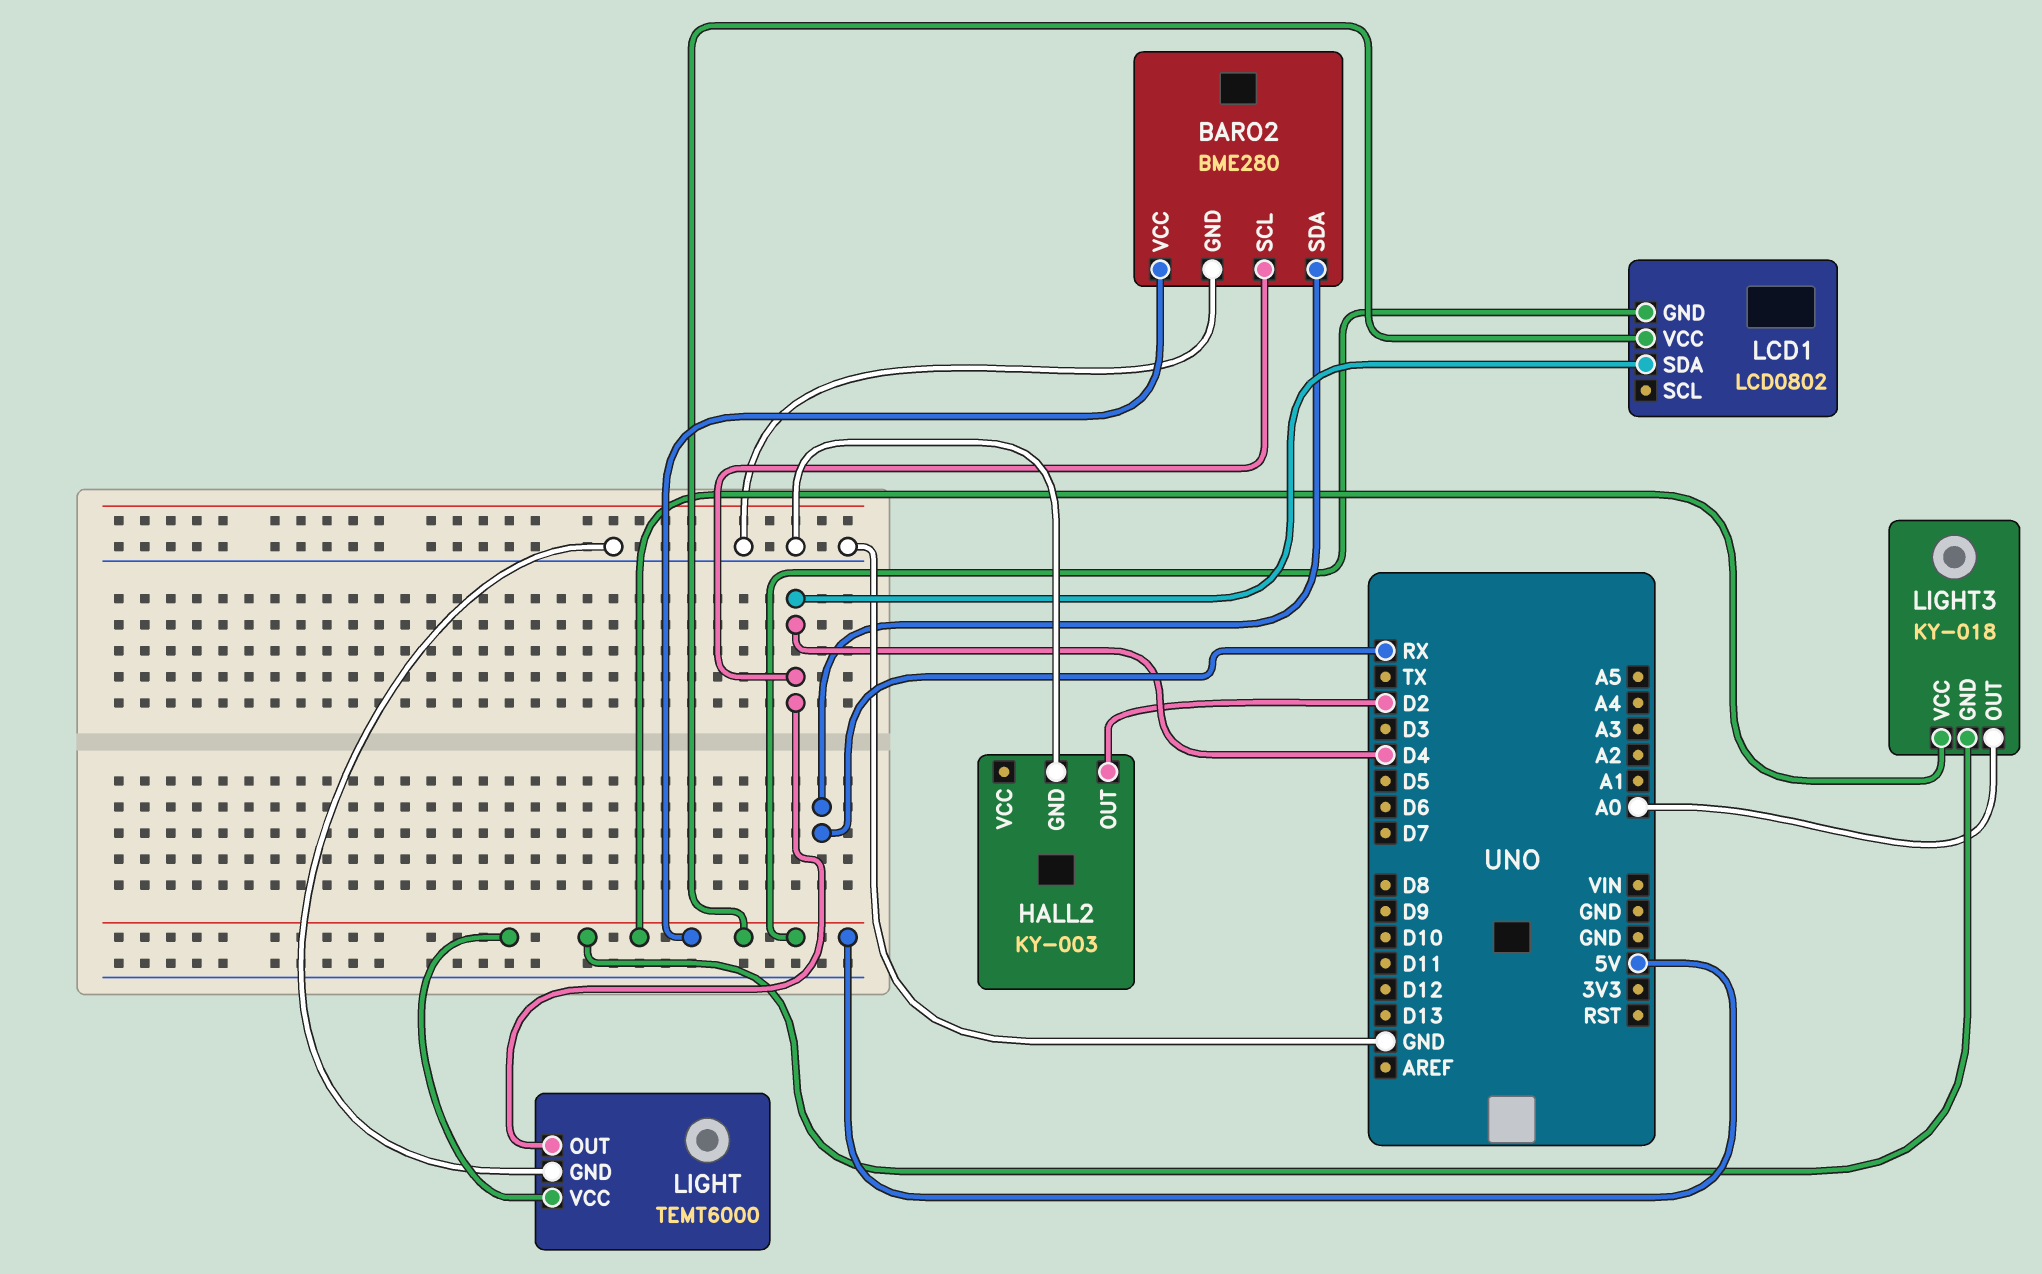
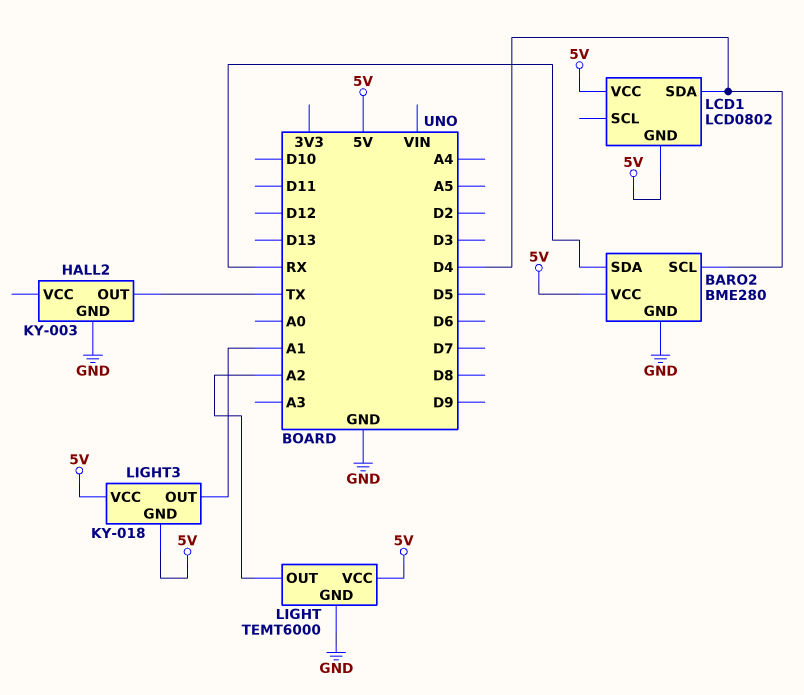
HALL2 pin OUT: D2 -> TX
LIGHT pin OUT: D4 -> A2
LIGHT3 pin OUT: A0 -> A1

